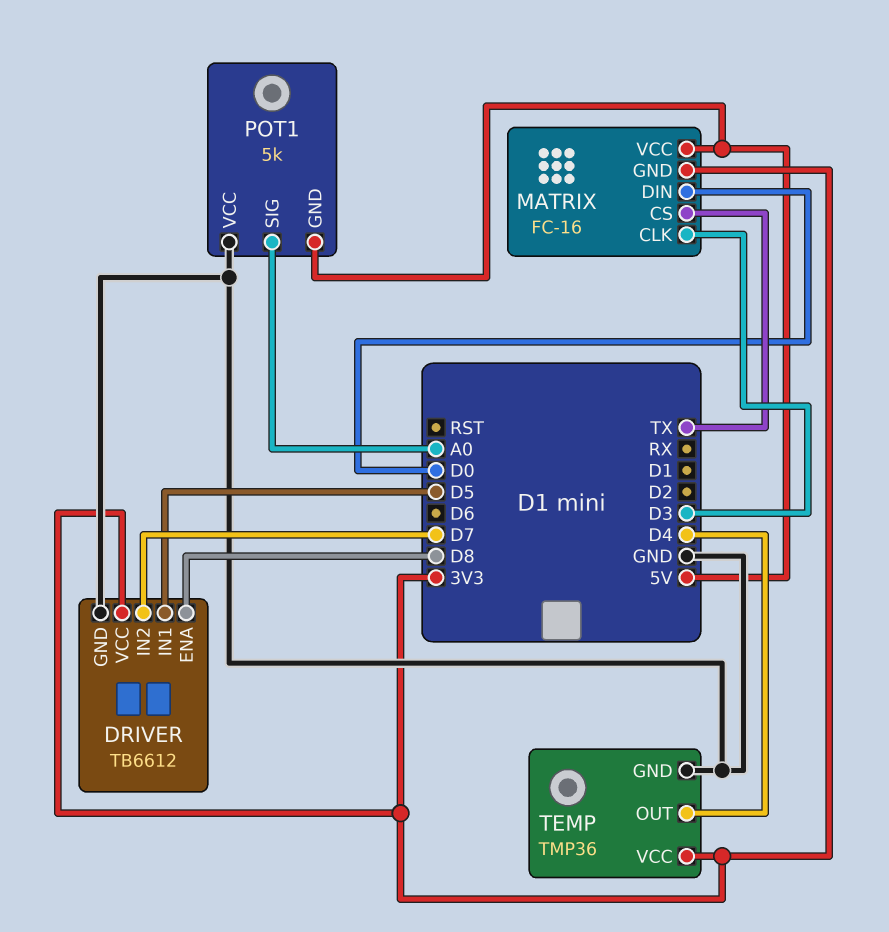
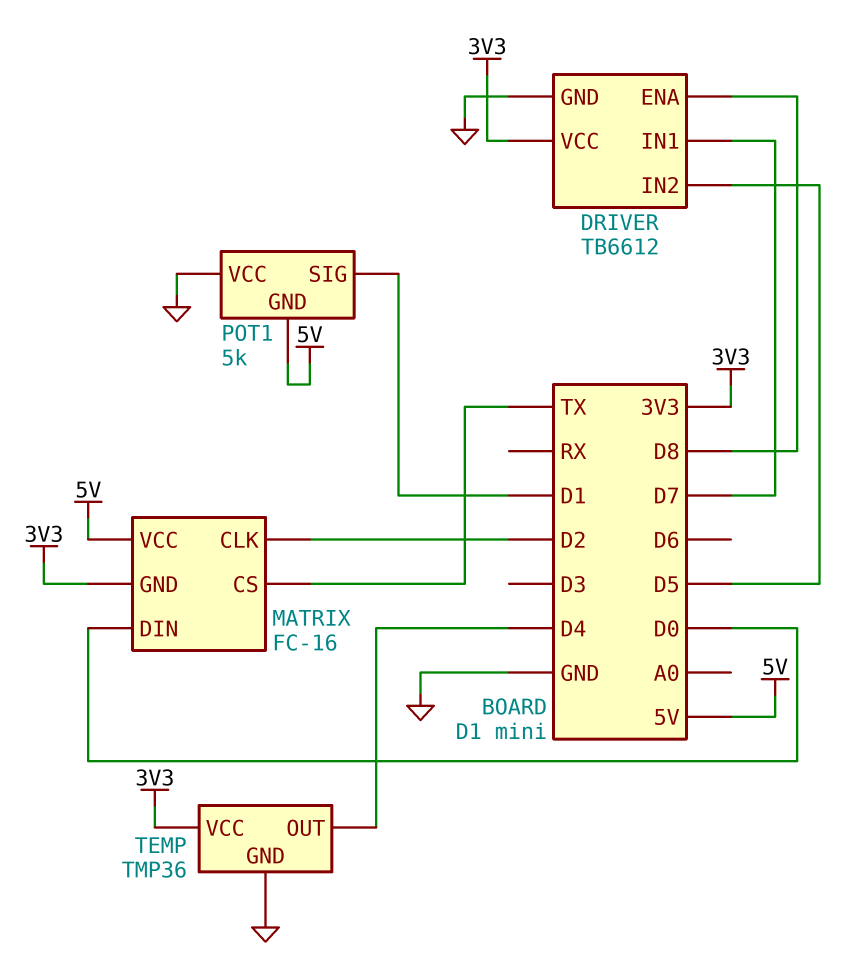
DRIVER pin IN1: D5 -> D7
DRIVER pin IN2: D7 -> D5
MATRIX pin CLK: D3 -> D2
POT1 pin SIG: A0 -> D1

